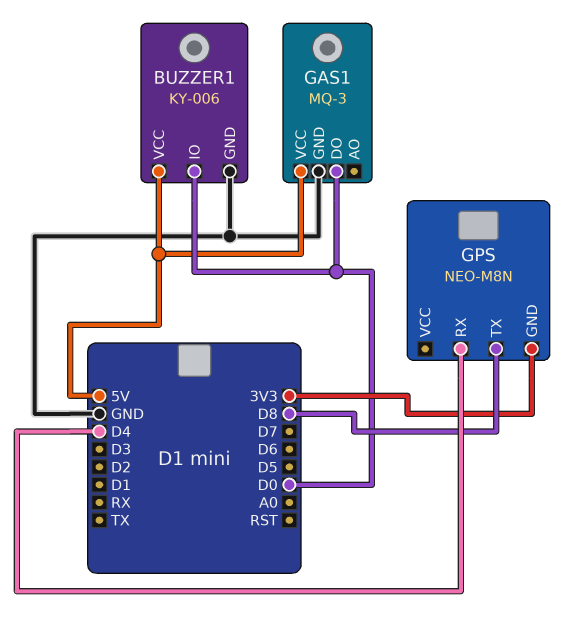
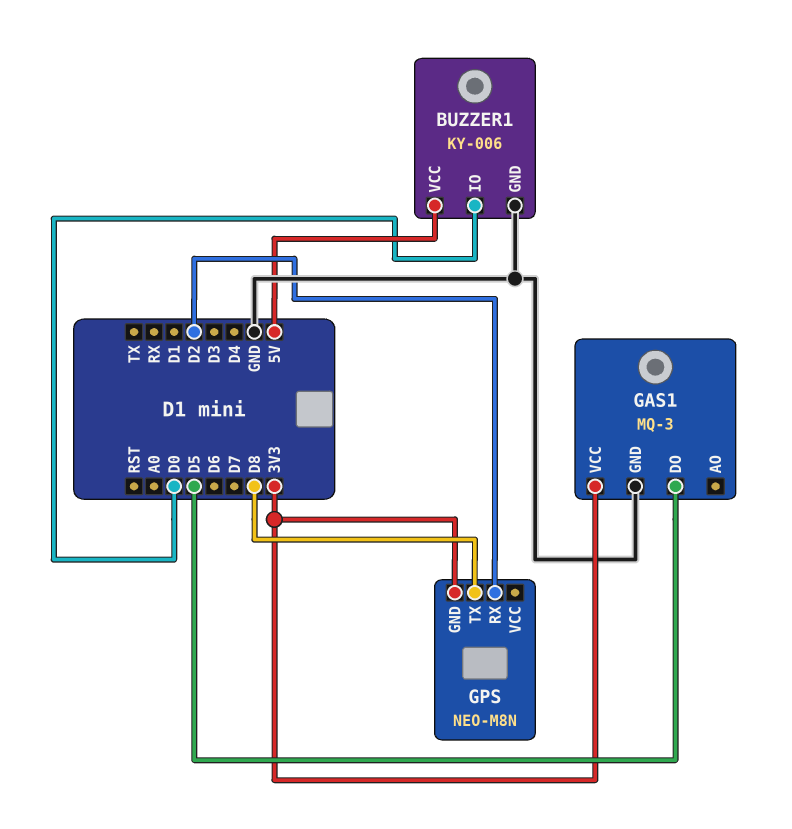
GAS1 pin DO: D0 -> D5
GAS1 pin VCC: 5V -> 3V3
GPS pin RX: D4 -> D2

